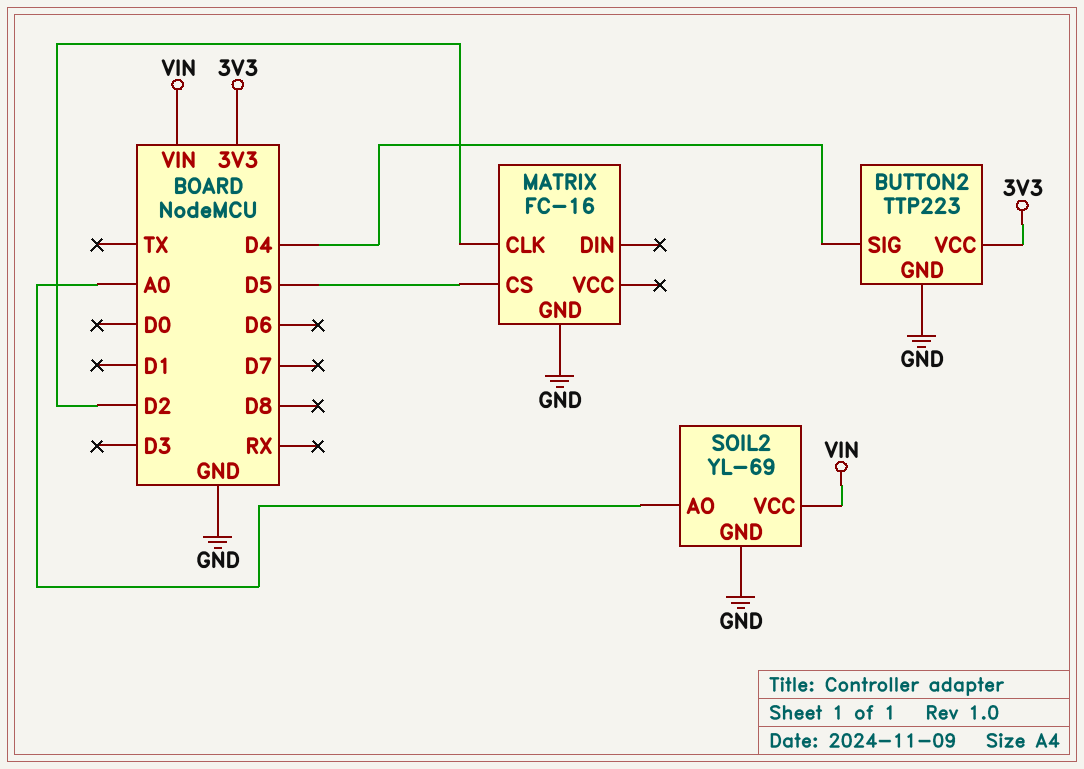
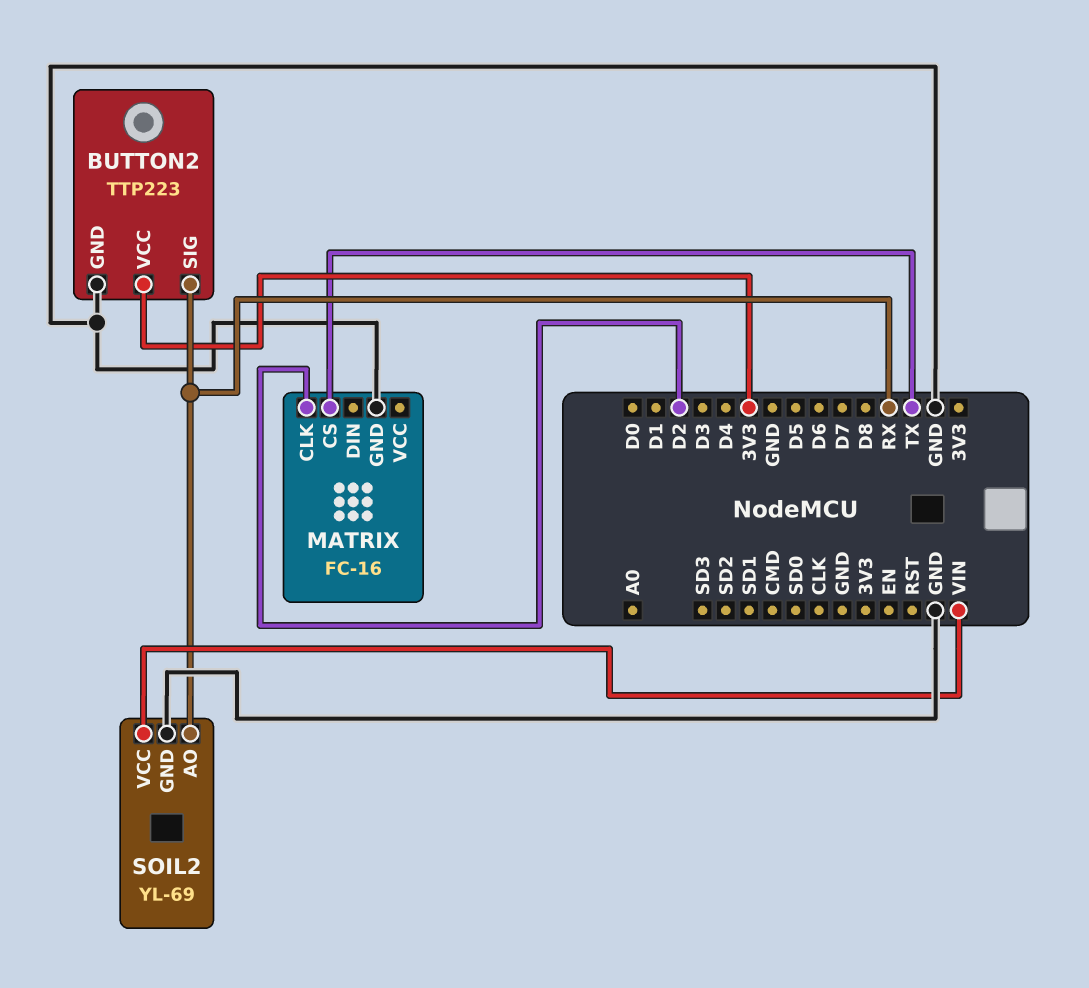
BUTTON2 pin SIG: D4 -> RX
MATRIX pin CS: D5 -> TX
SOIL2 pin AO: A0 -> RX

